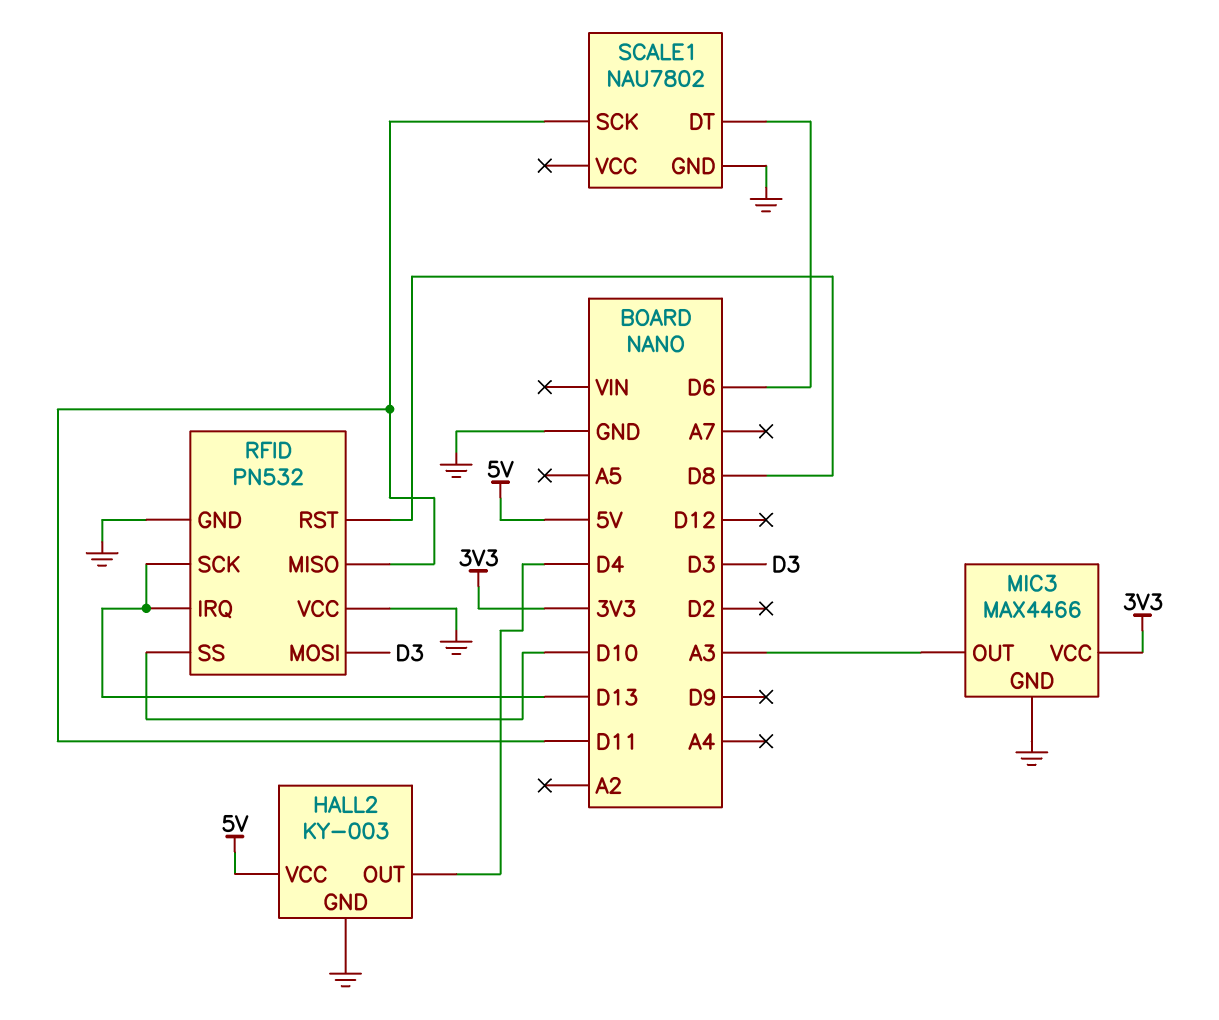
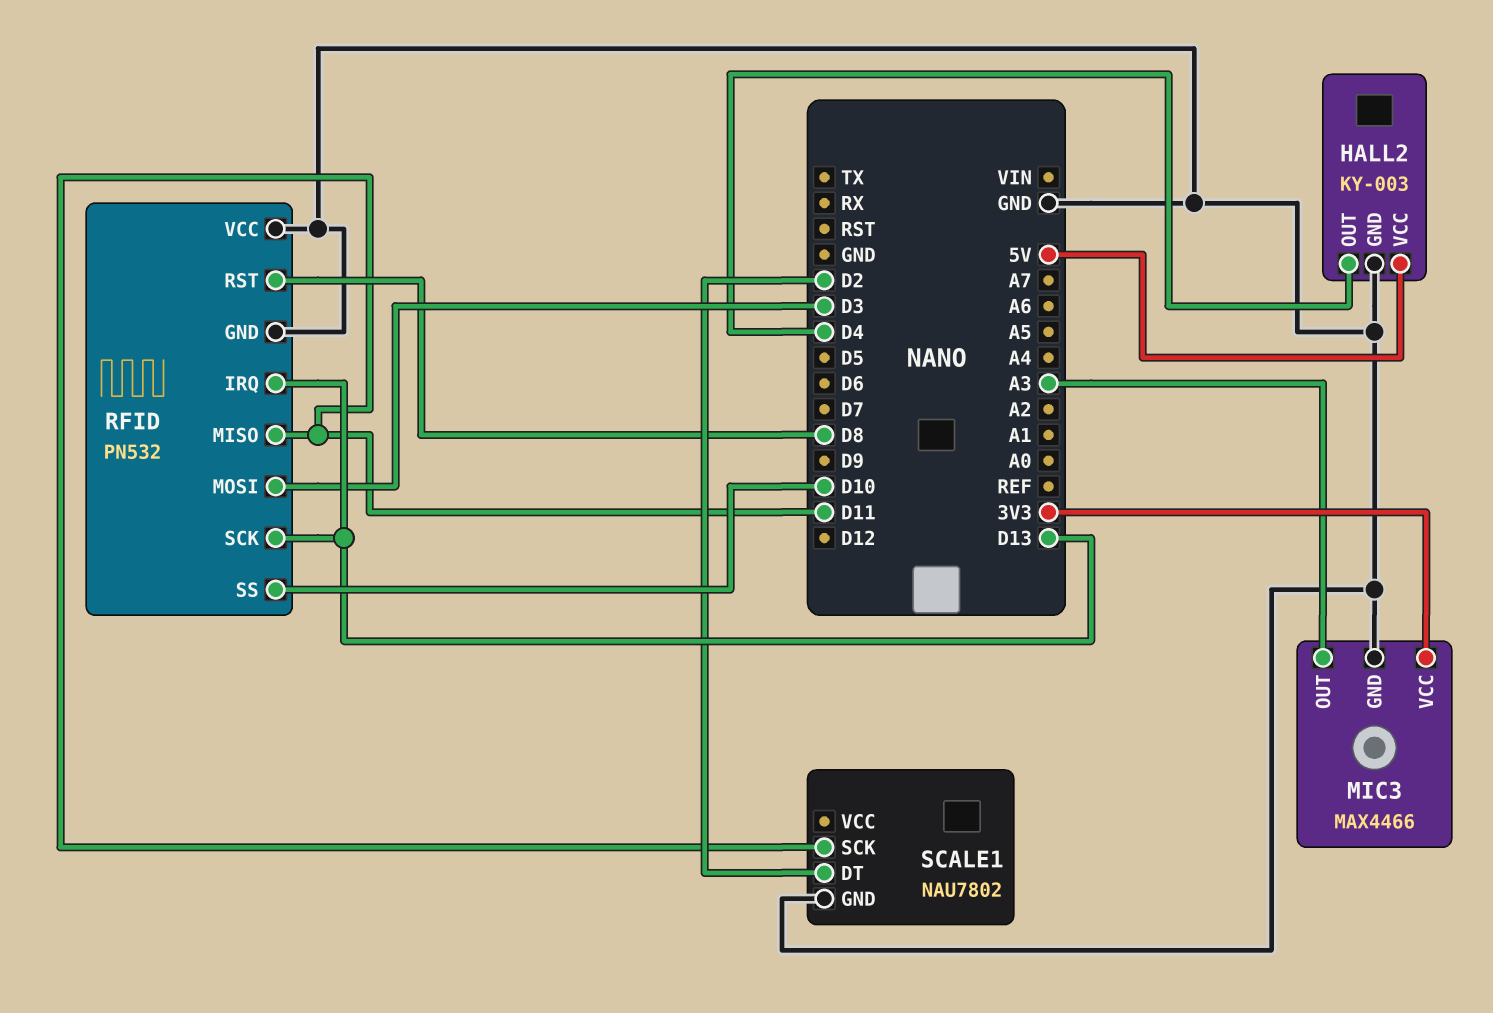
SCALE1 pin DT: D6 -> D2

